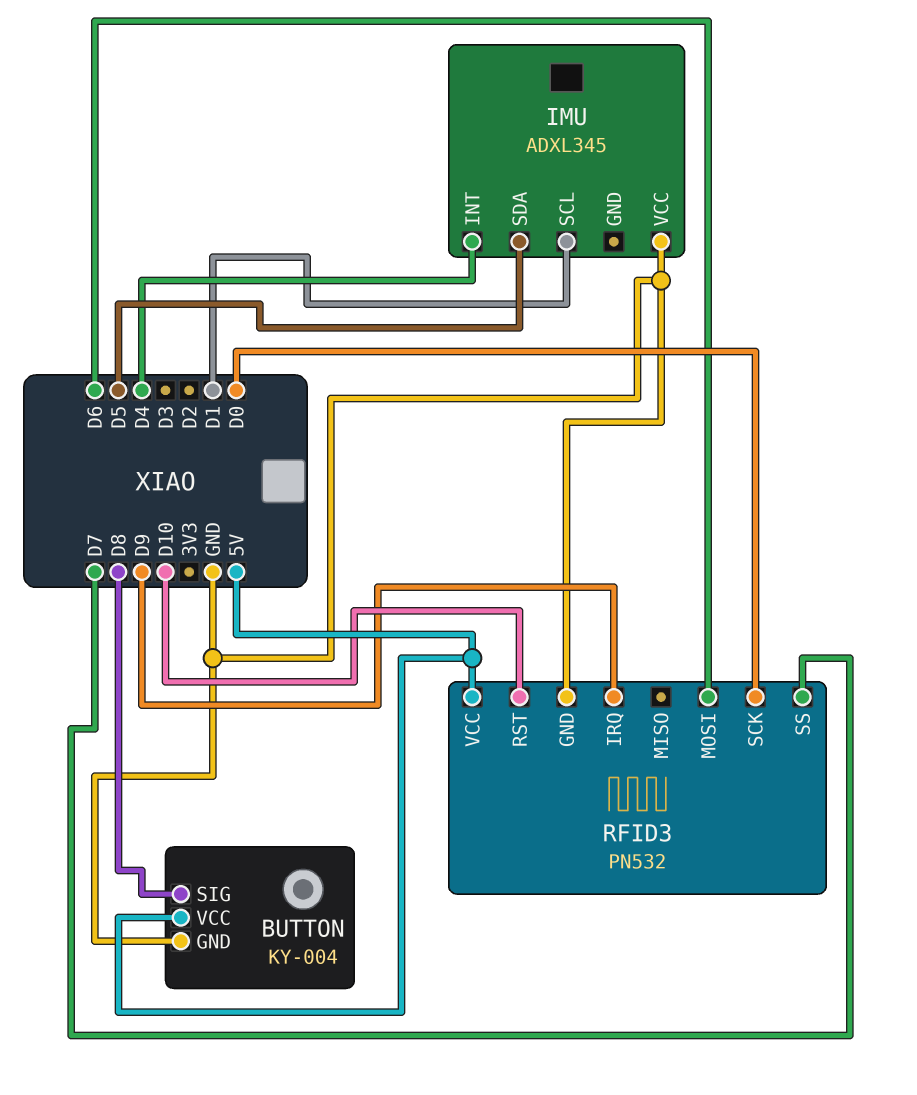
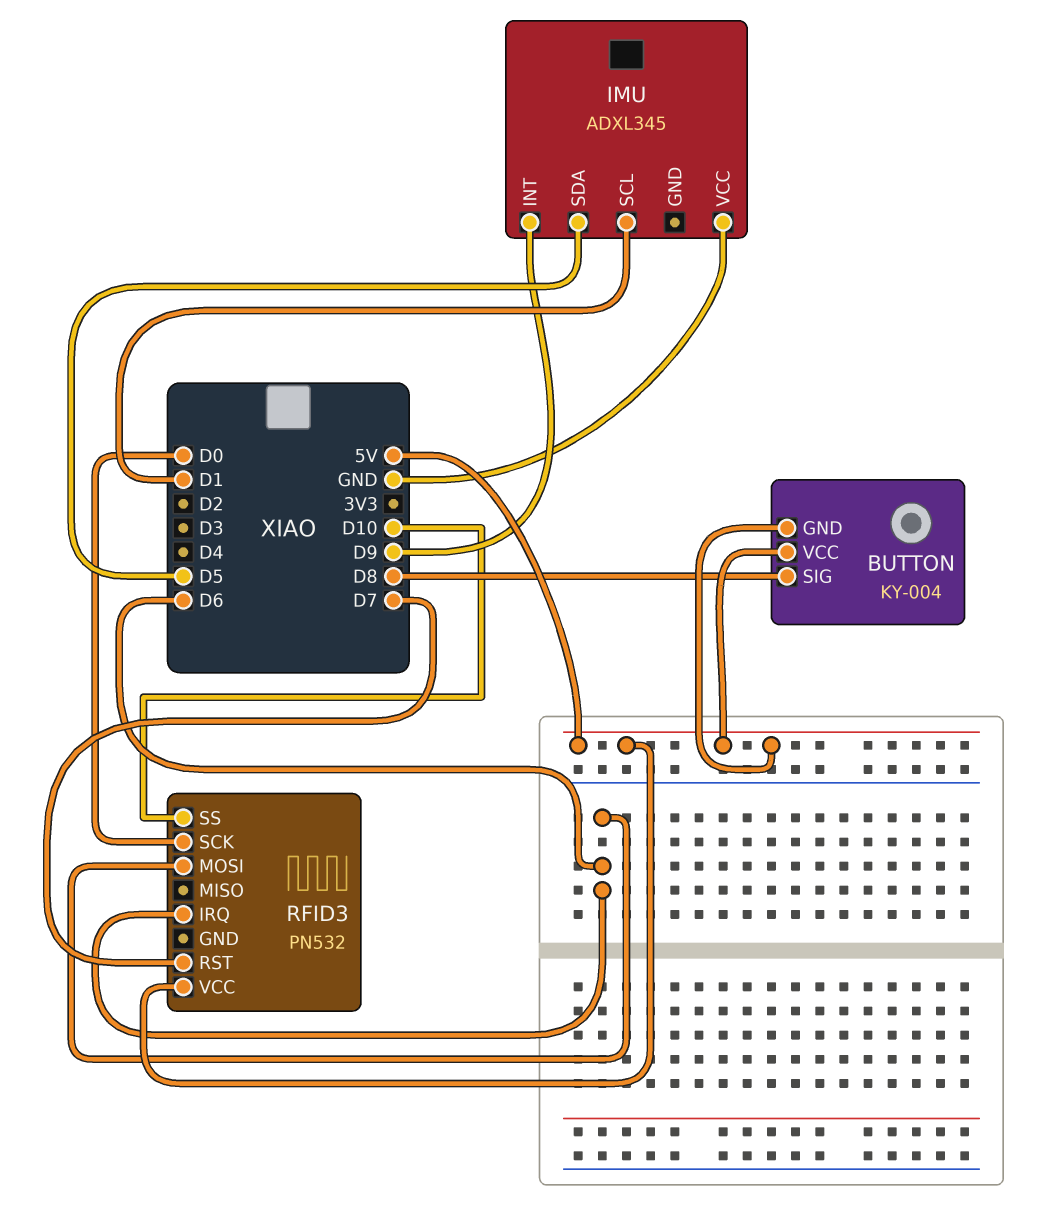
BUTTON pin GND: GND -> 5V
IMU pin INT: D4 -> D9
RFID3 pin GND: GND -> none
RFID3 pin IRQ: D9 -> D6
RFID3 pin RST: D10 -> D7
RFID3 pin SS: D7 -> D10

